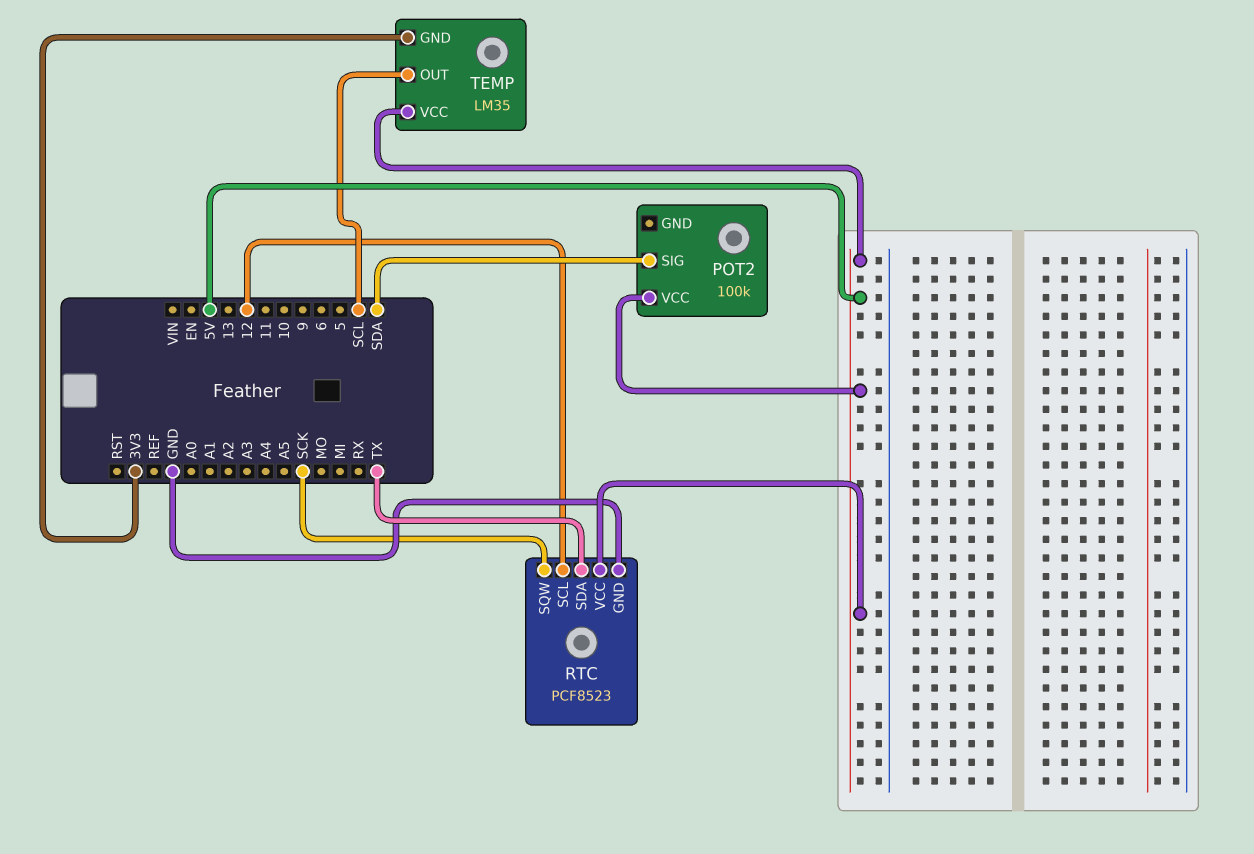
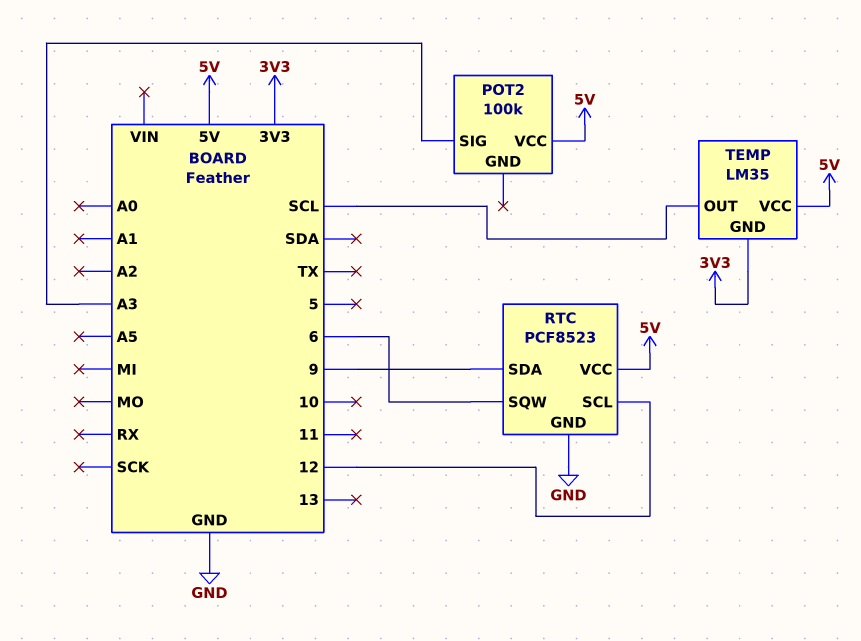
POT2 pin SIG: SDA -> A3
RTC pin SDA: TX -> 9
RTC pin SQW: SCK -> 6

